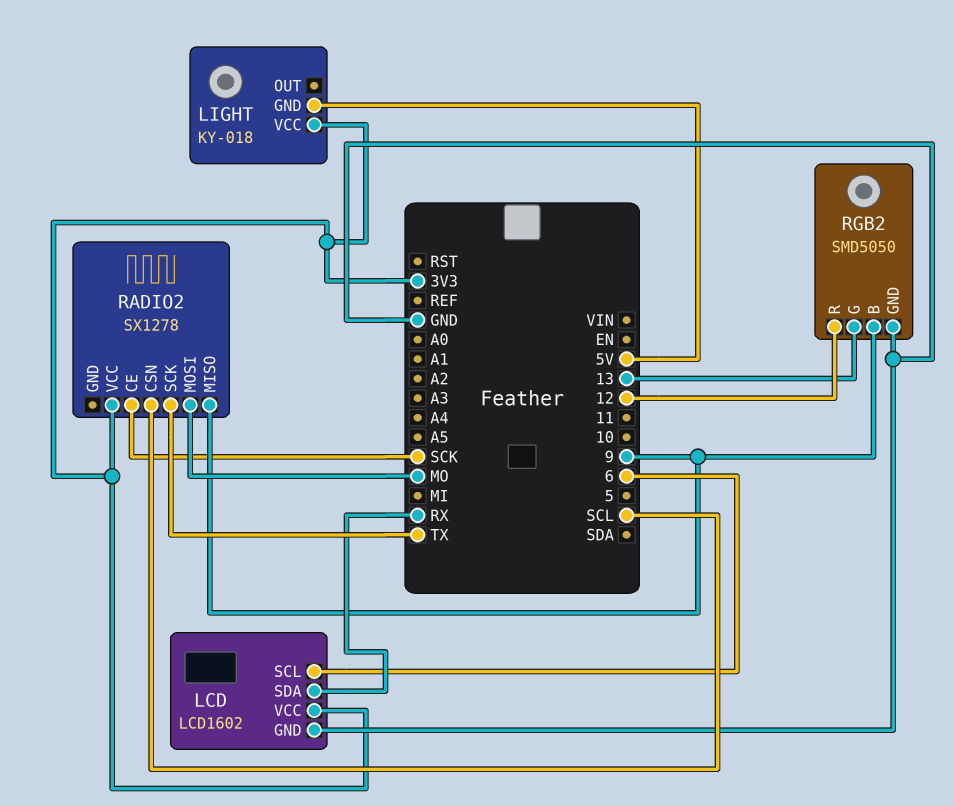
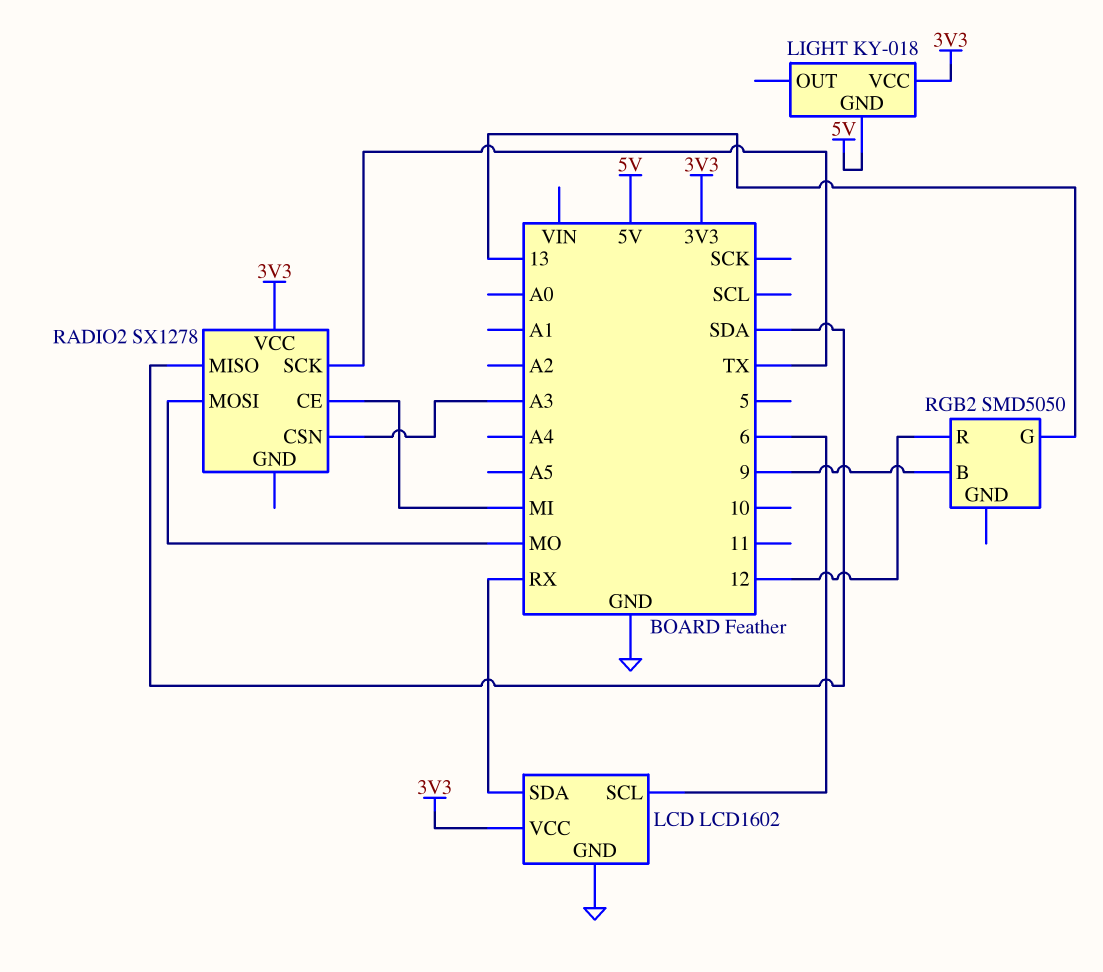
RADIO2 pin CE: SCK -> MI
RADIO2 pin CSN: SCL -> A3
RADIO2 pin MISO: 9 -> SDA
RGB2 pin GND: GND -> none

